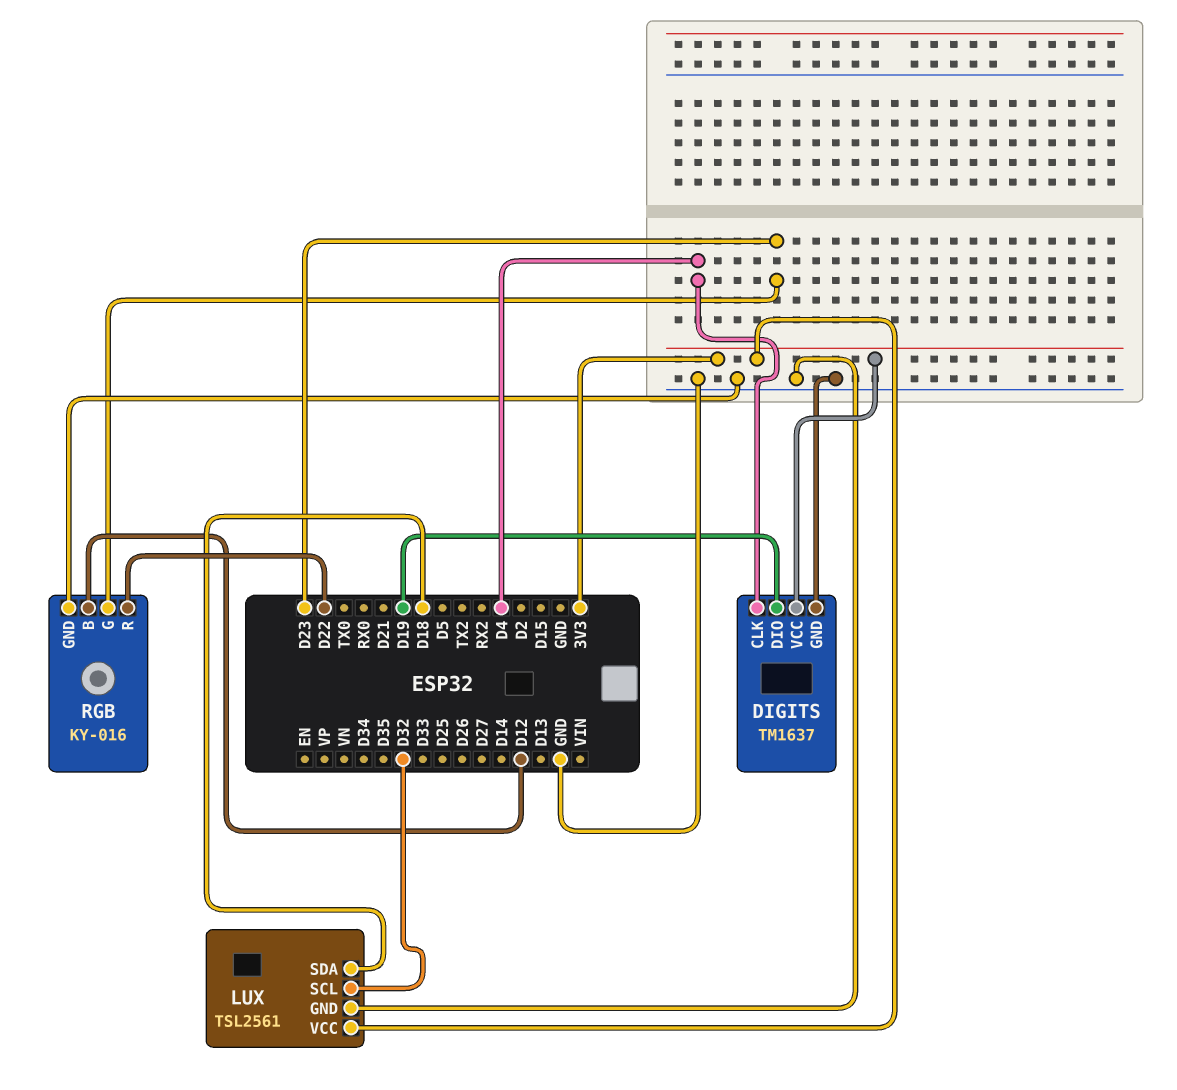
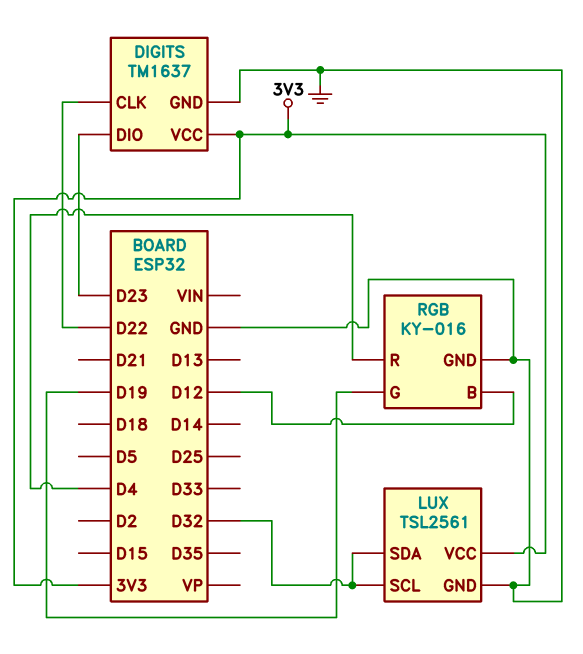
DIGITS pin CLK: D4 -> D22
DIGITS pin DIO: D19 -> D23
LUX pin SDA: D18 -> D32
RGB pin G: D23 -> D19
RGB pin R: D22 -> D4

